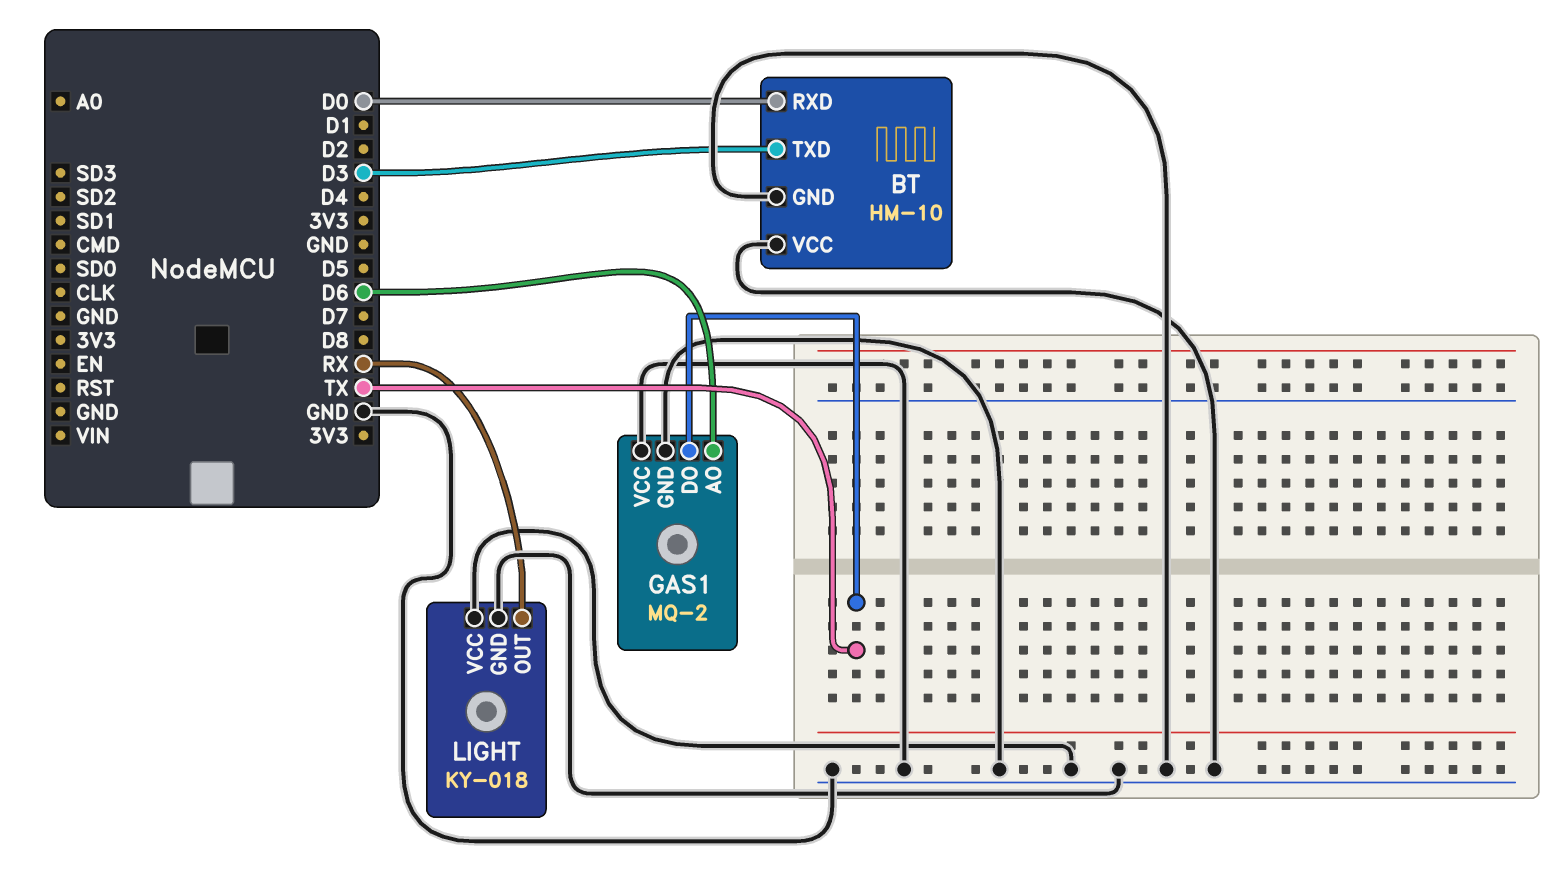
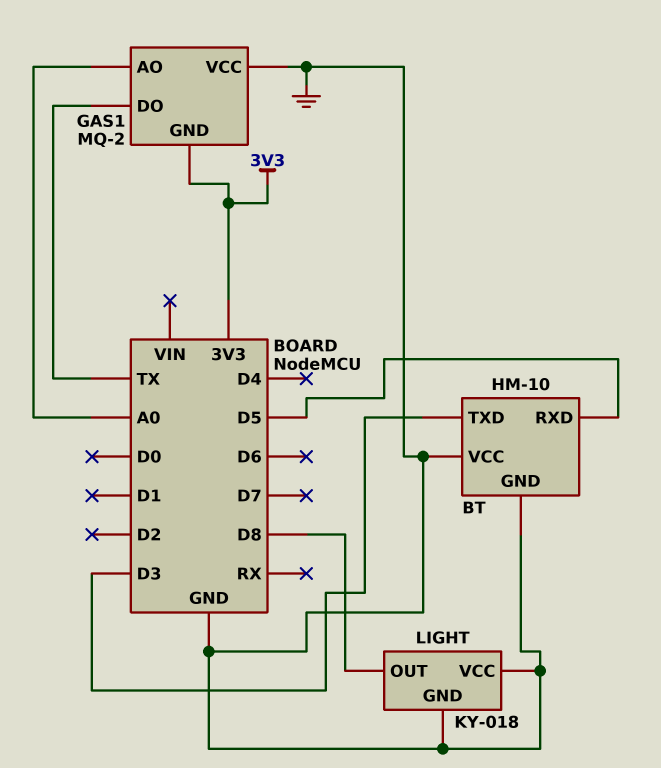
BT pin RXD: D0 -> D5
GAS1 pin AO: D6 -> A0
GAS1 pin GND: GND -> 3V3
LIGHT pin OUT: RX -> D8

